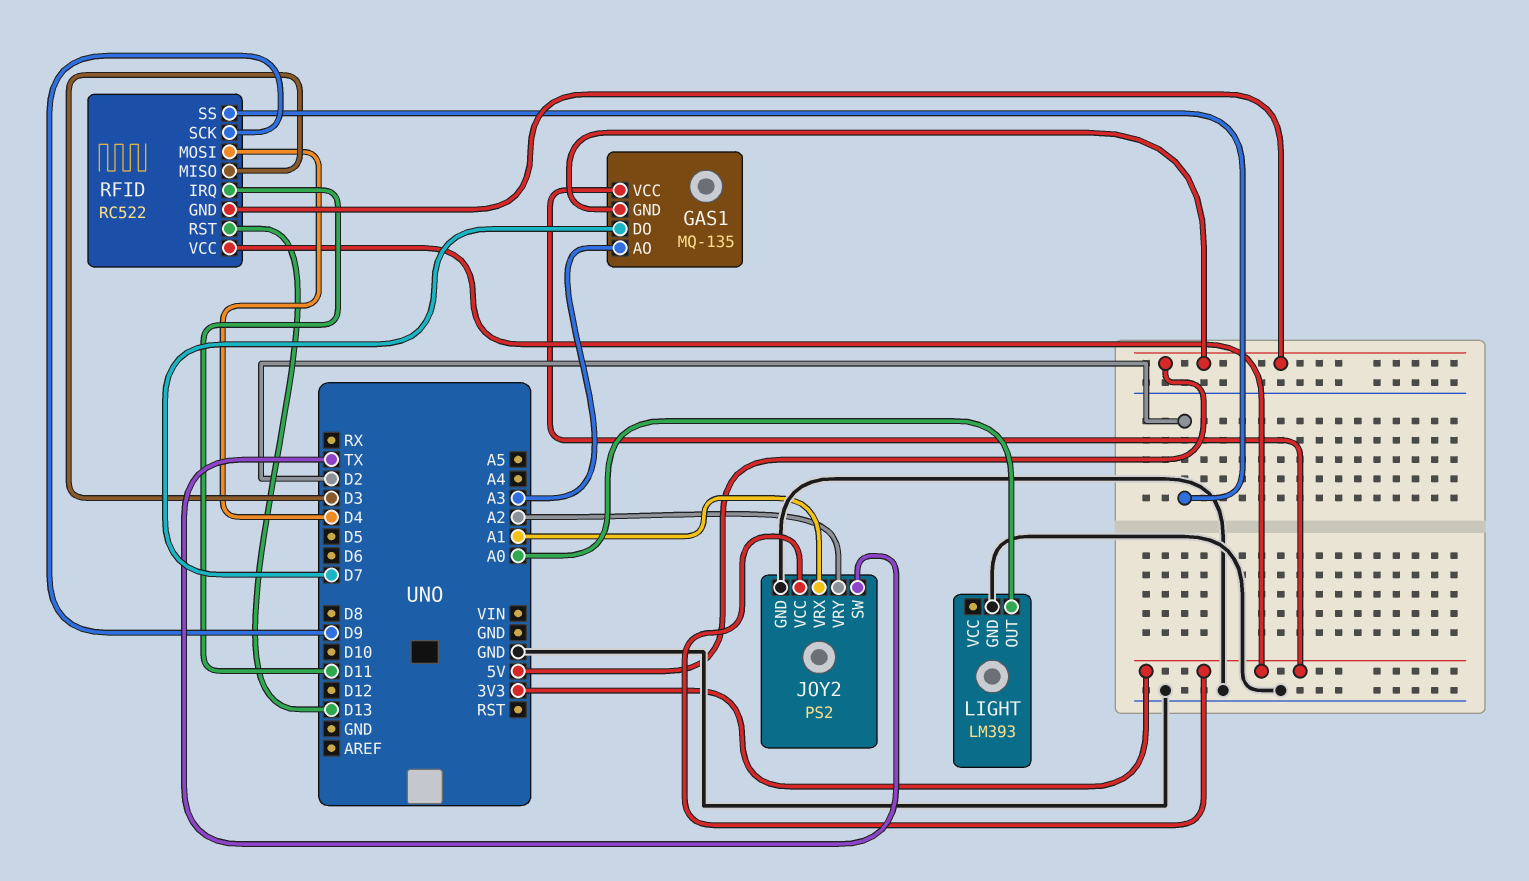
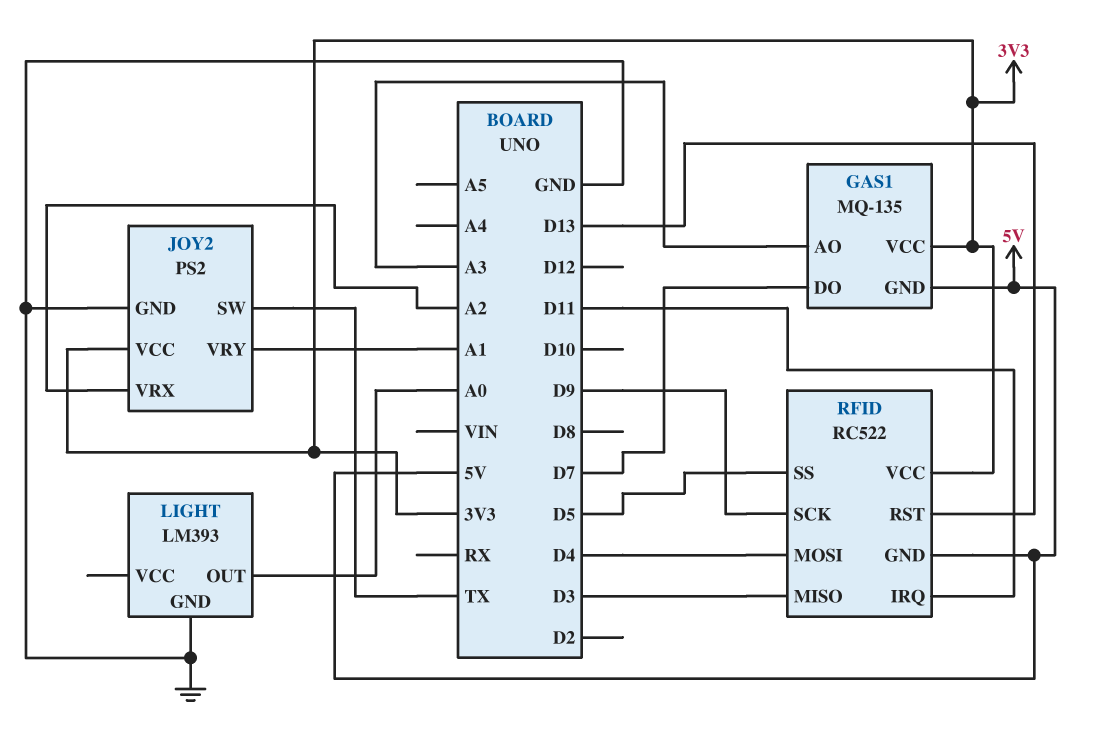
JOY2 pin VRX: A1 -> A2
JOY2 pin VRY: A2 -> A1
RFID pin SS: D2 -> D5

